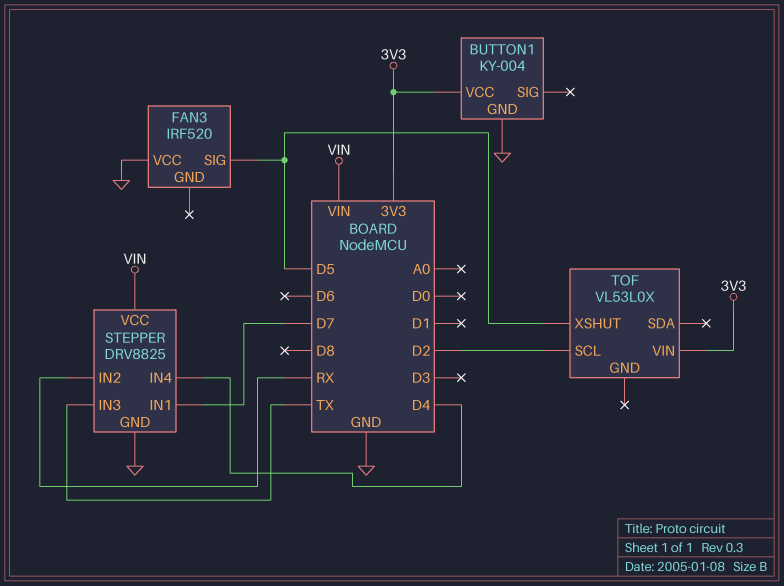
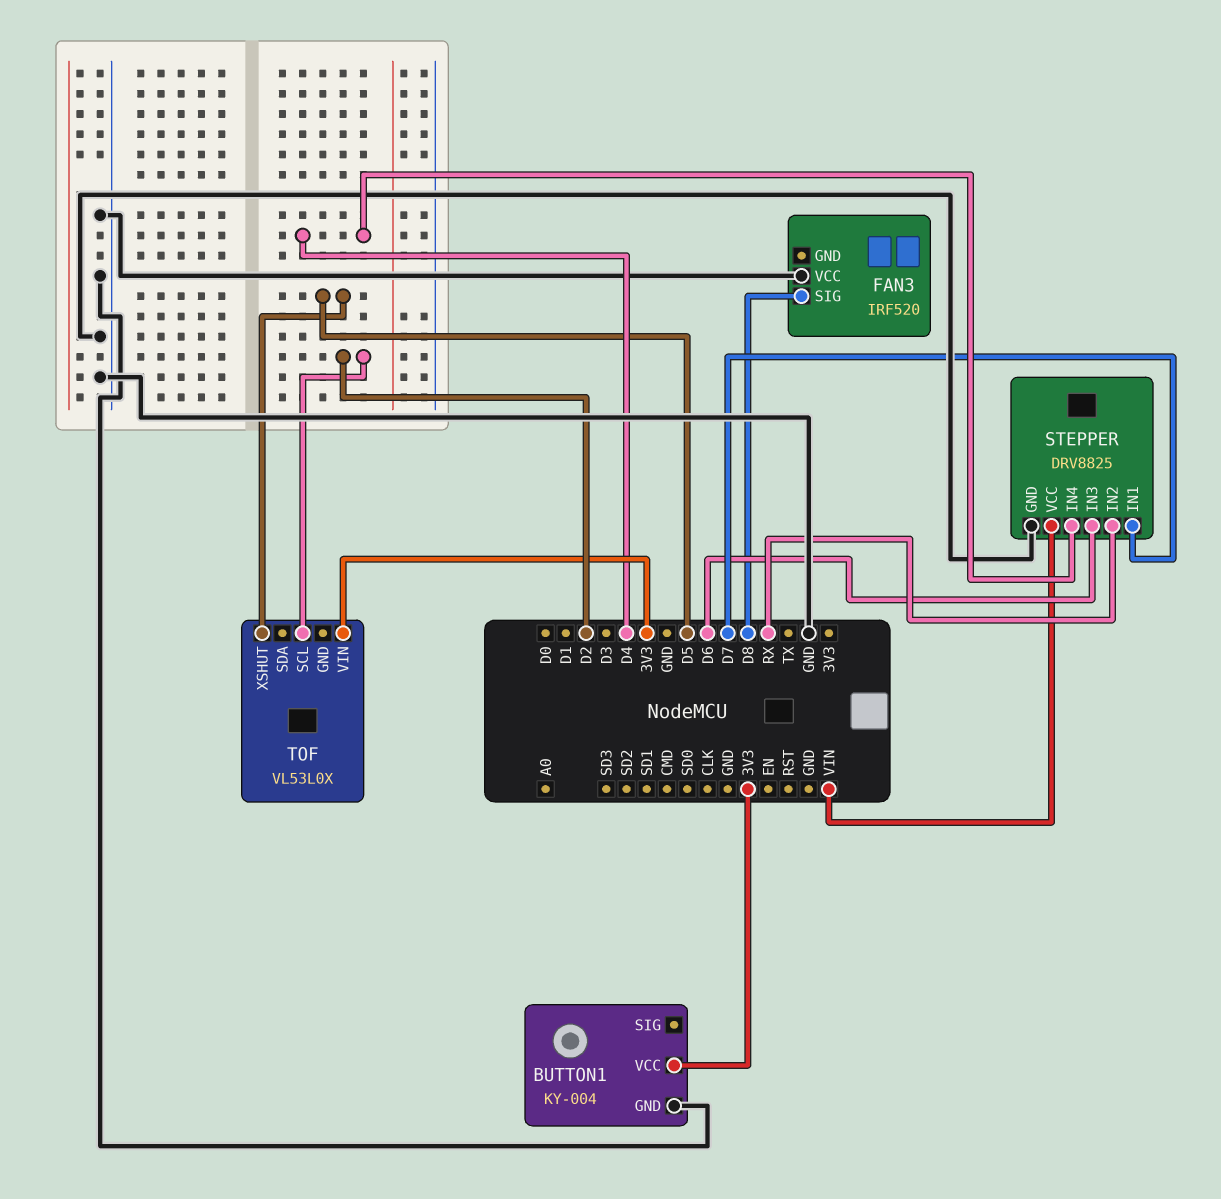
FAN3 pin SIG: D5 -> D8
STEPPER pin IN3: TX -> D6

